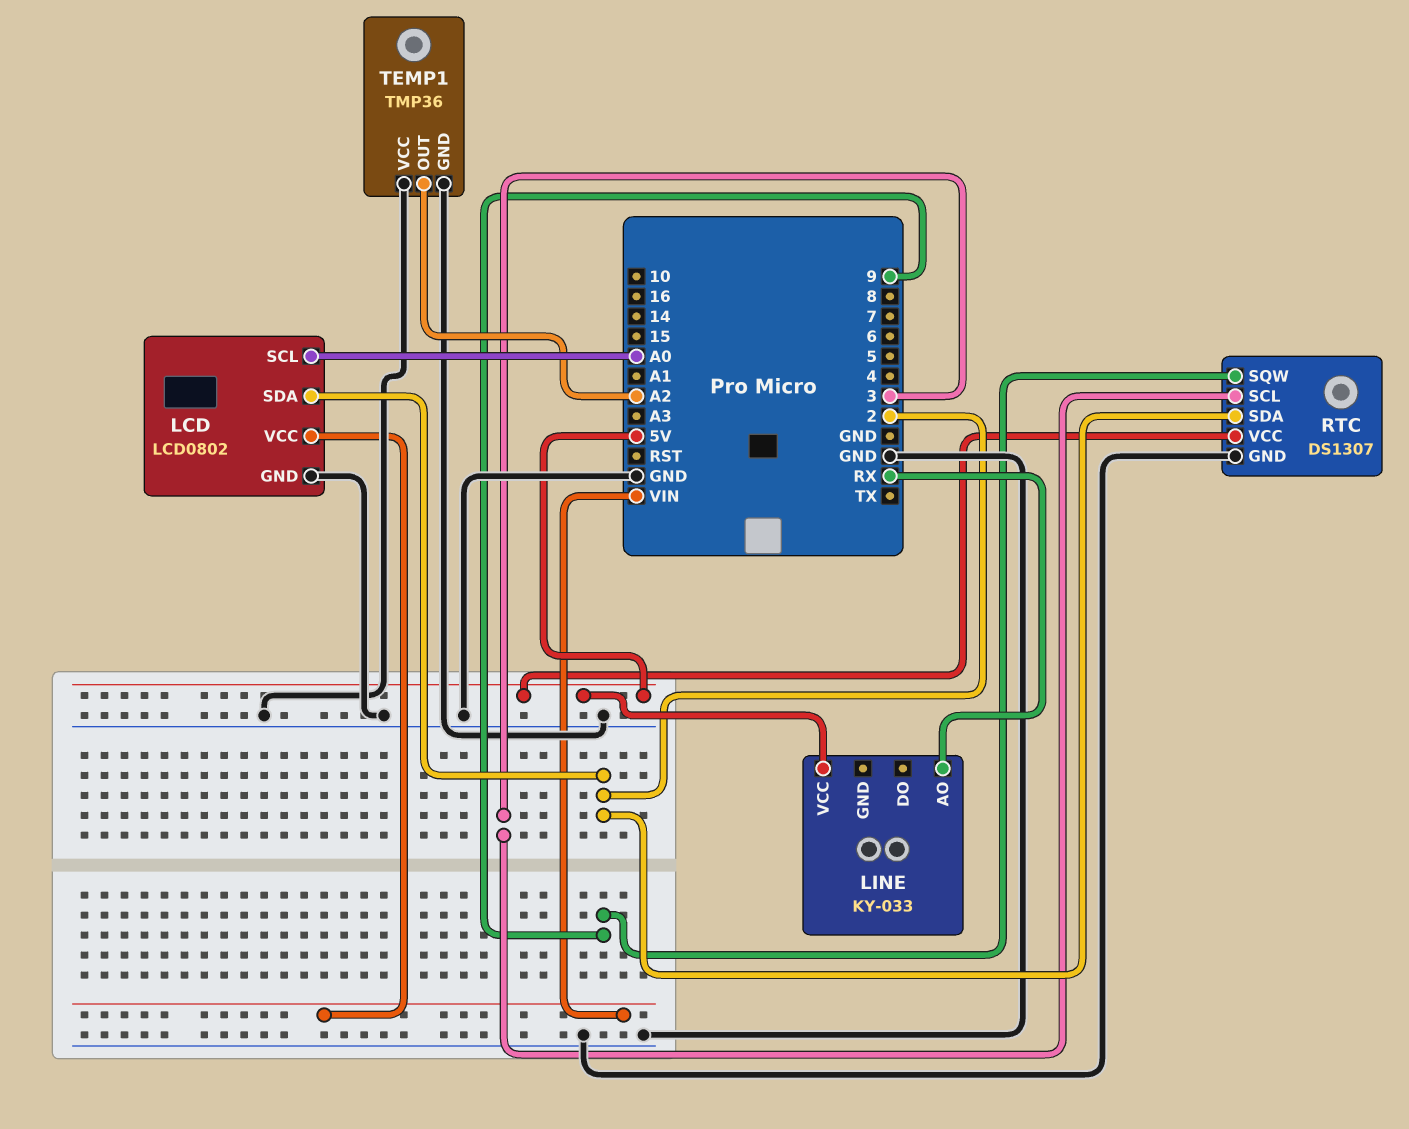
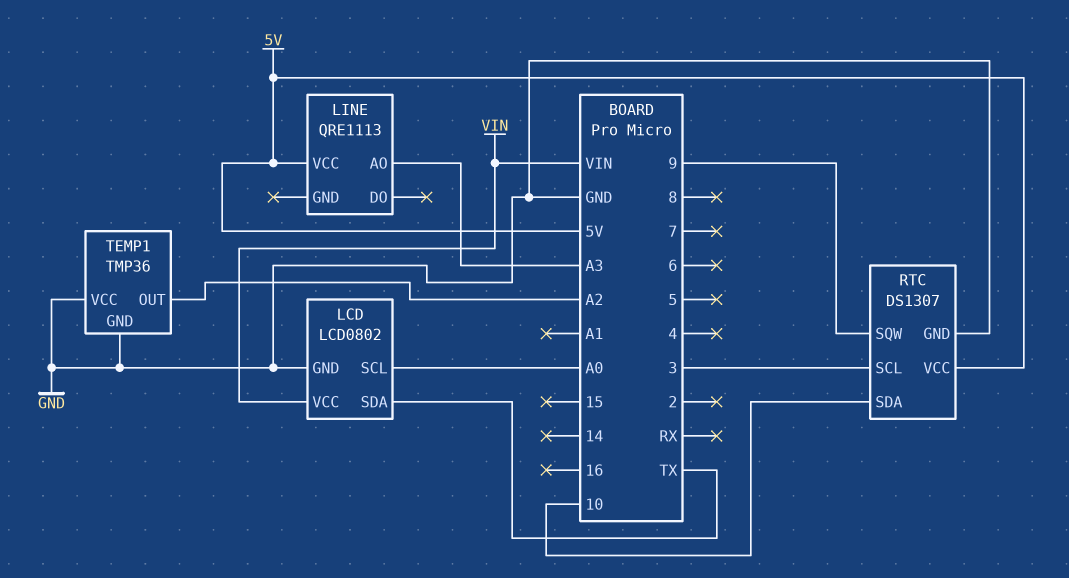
LCD pin SDA: 2 -> TX
LINE: KY-033 -> QRE1113
LINE pin AO: RX -> A3
RTC pin SDA: 2 -> 10

